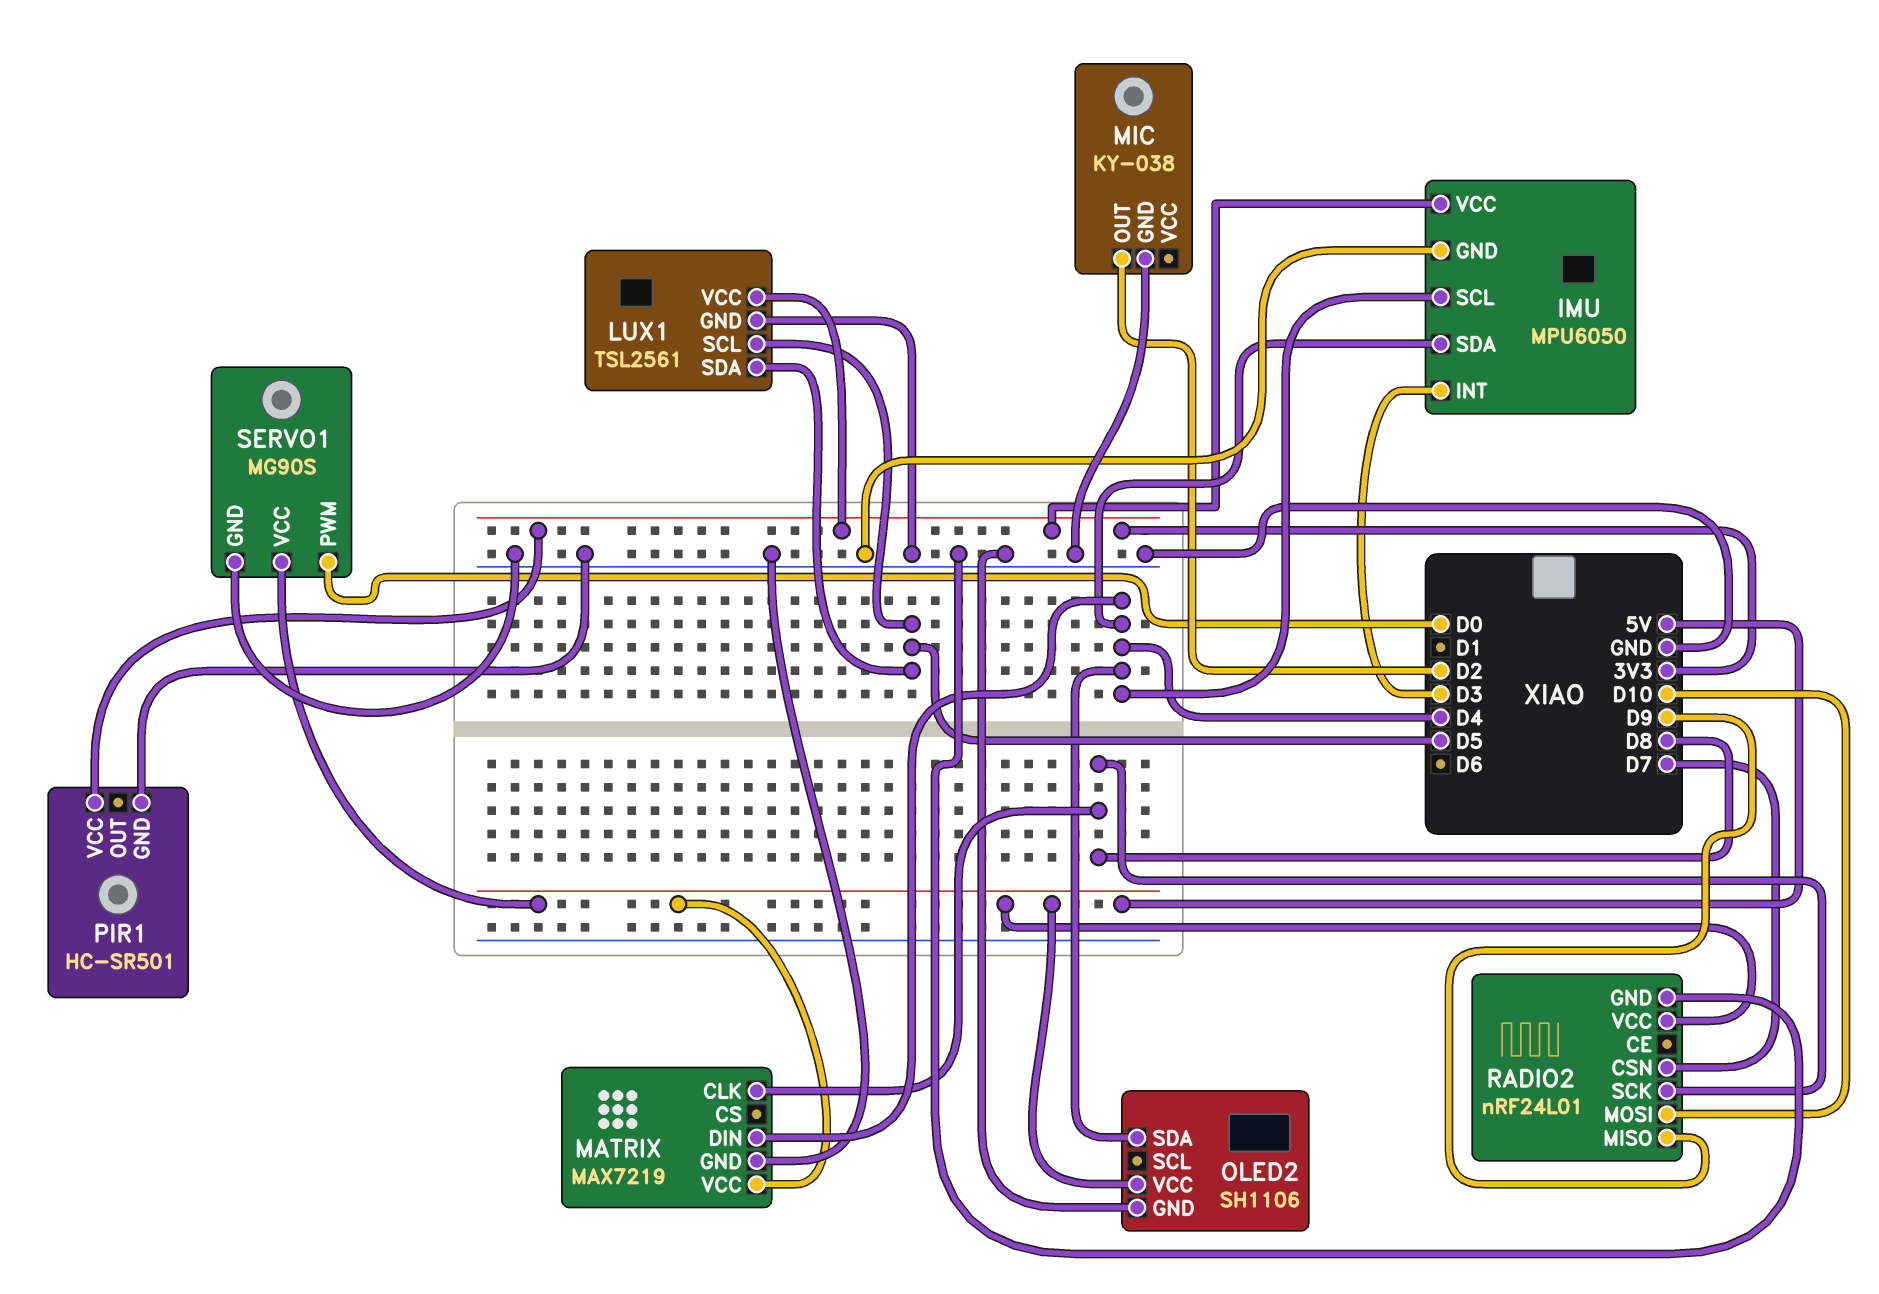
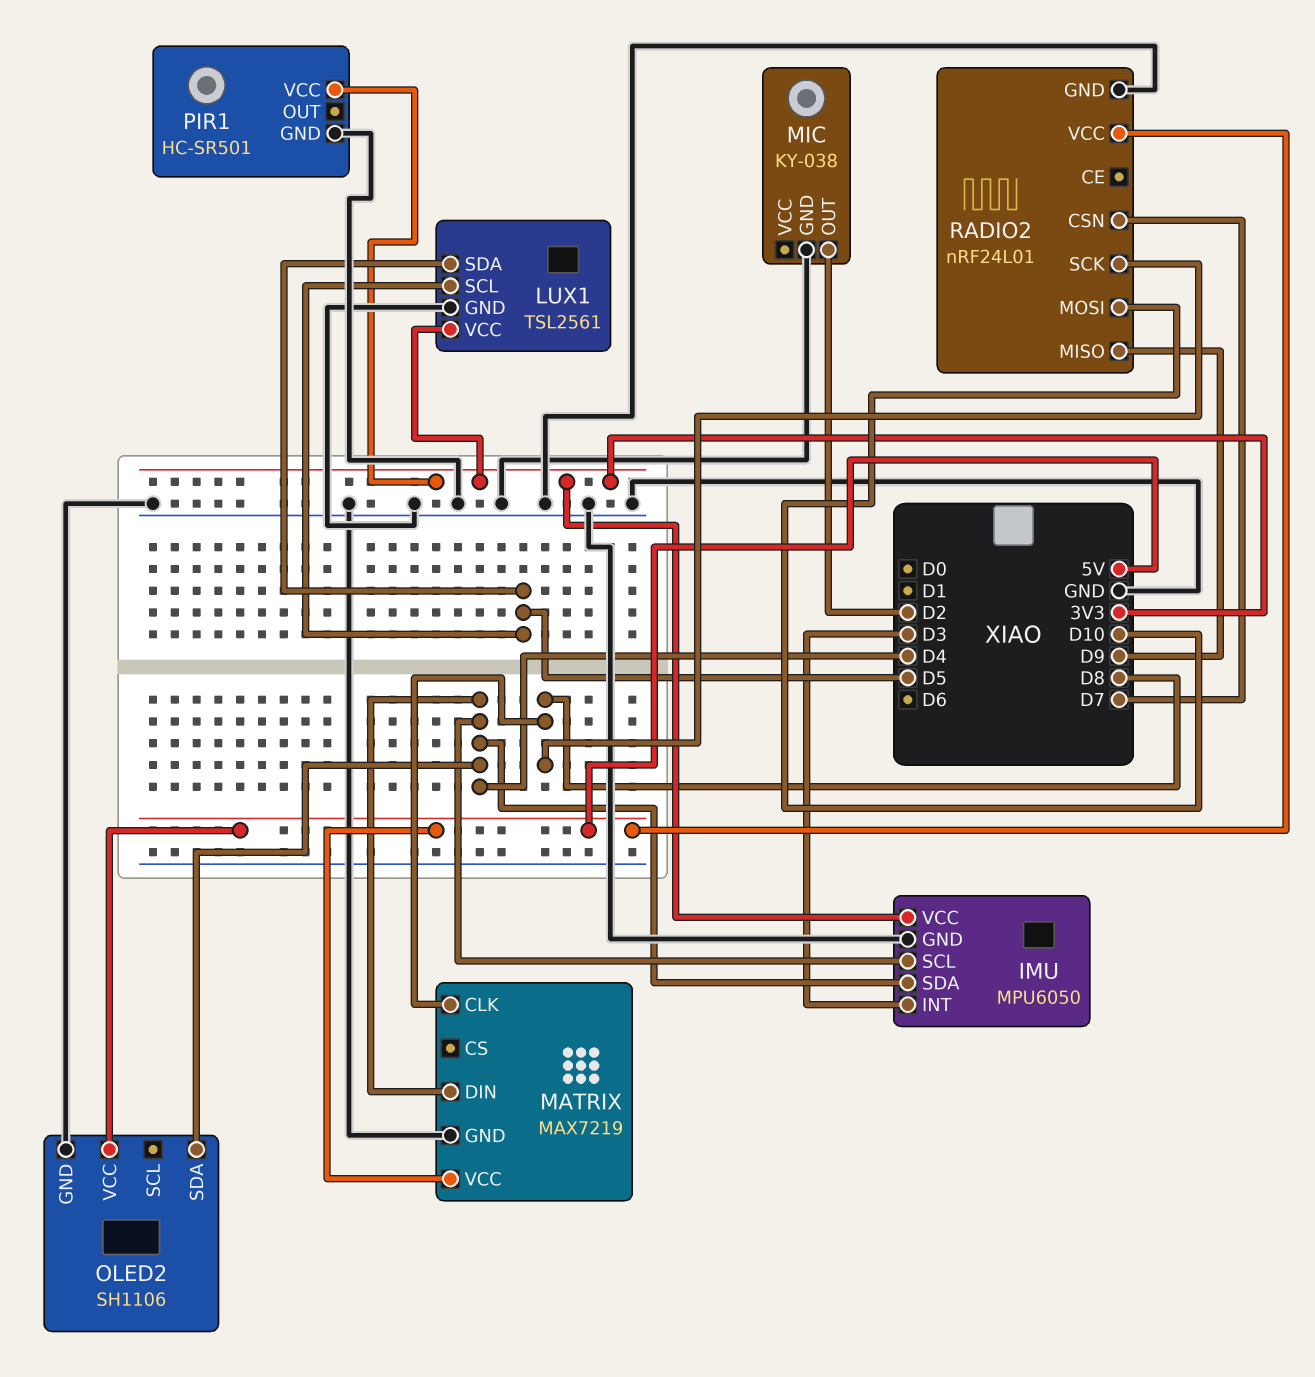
SERVO1: MG90S -> none
SERVO1 pin GND: GND -> none
SERVO1 pin PWM: D0 -> none
SERVO1 pin VCC: 5V -> none

